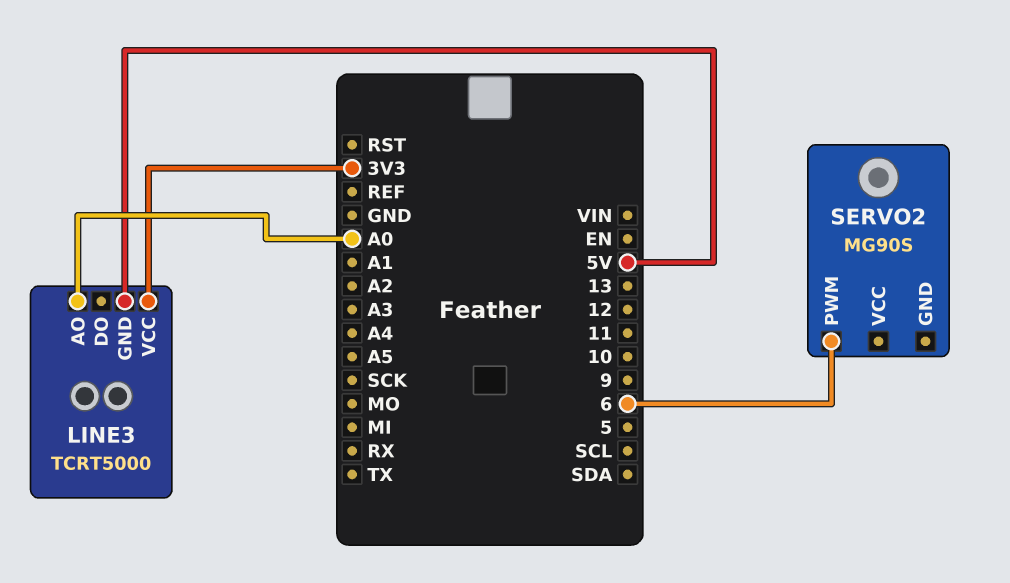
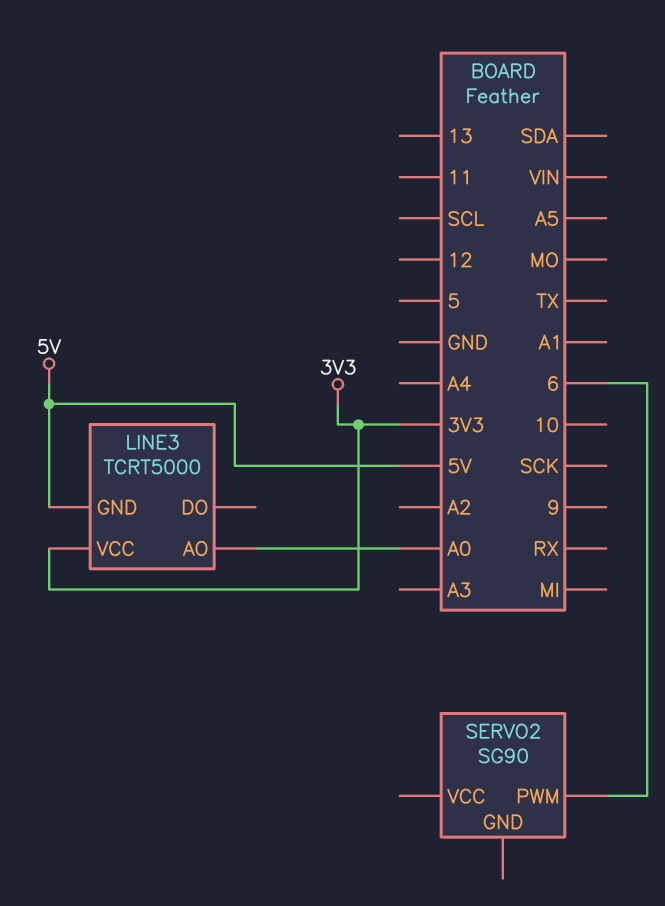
SERVO2: MG90S -> SG90

